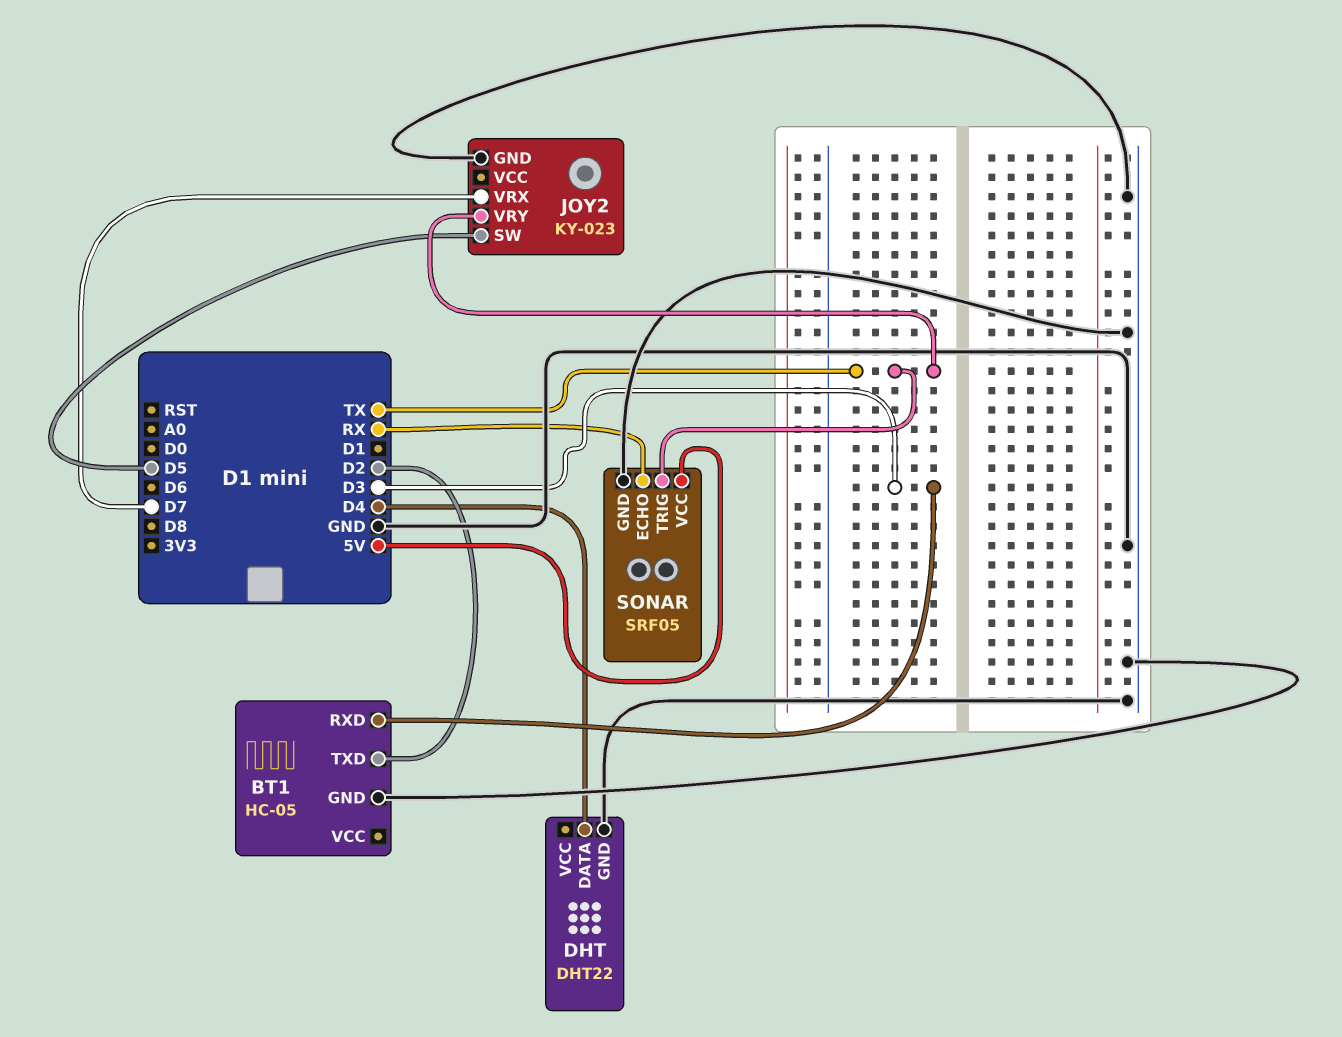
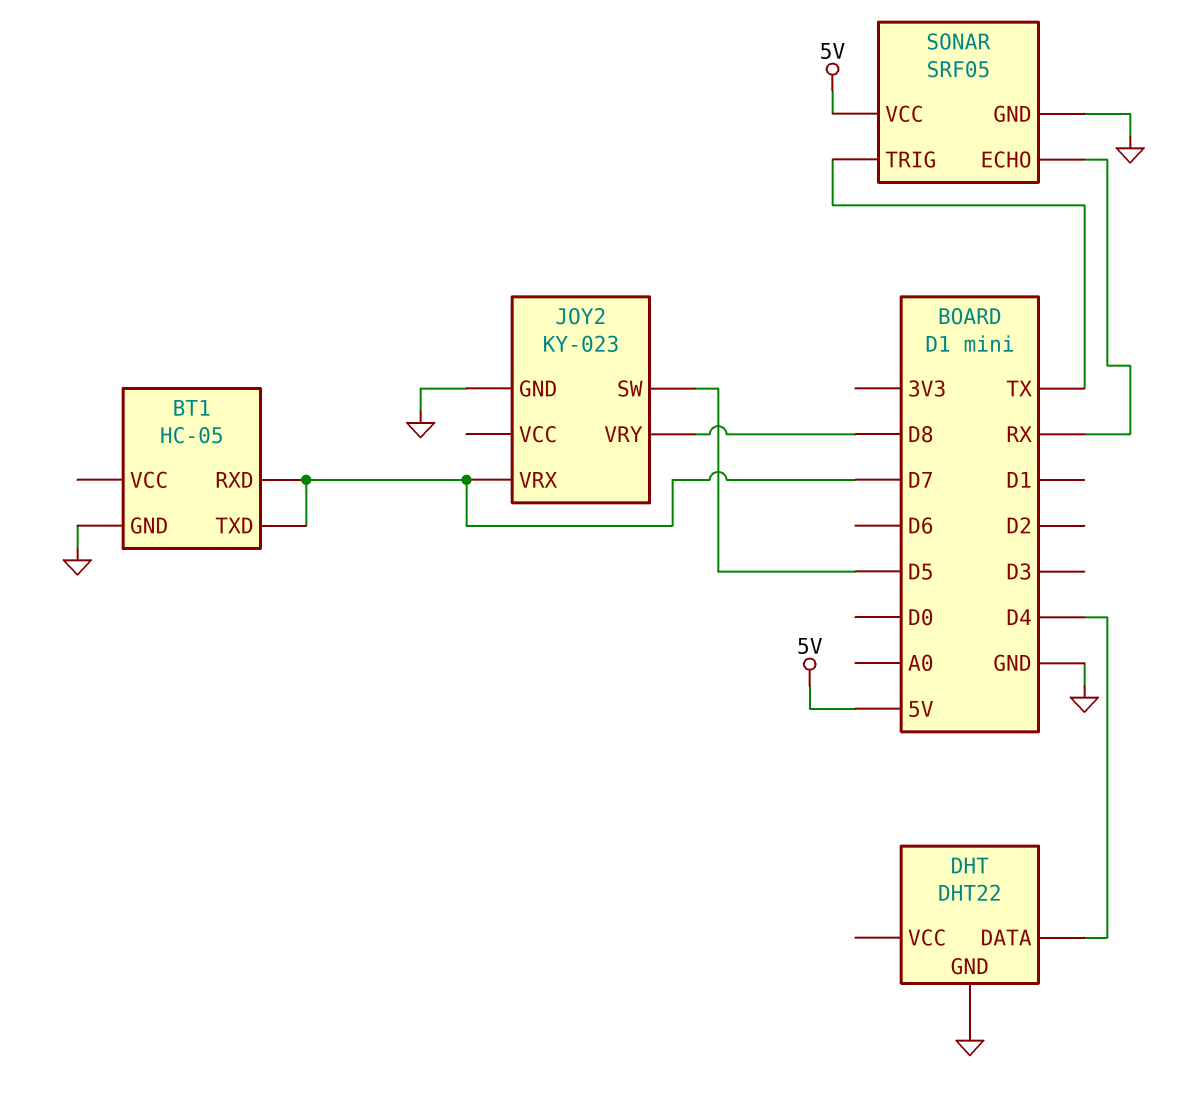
BT1 pin RXD: D3 -> D7
BT1 pin TXD: D2 -> D7
JOY2 pin VRY: TX -> D8

